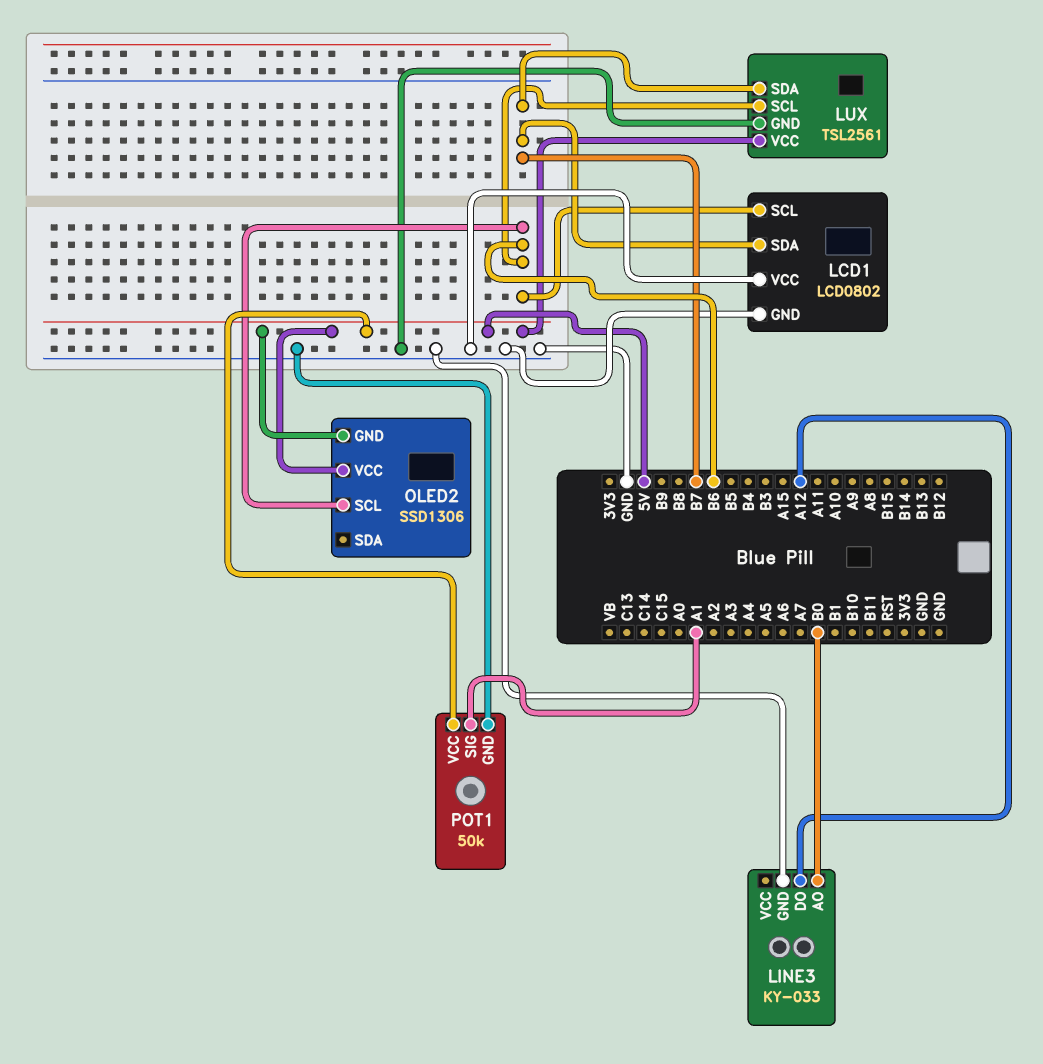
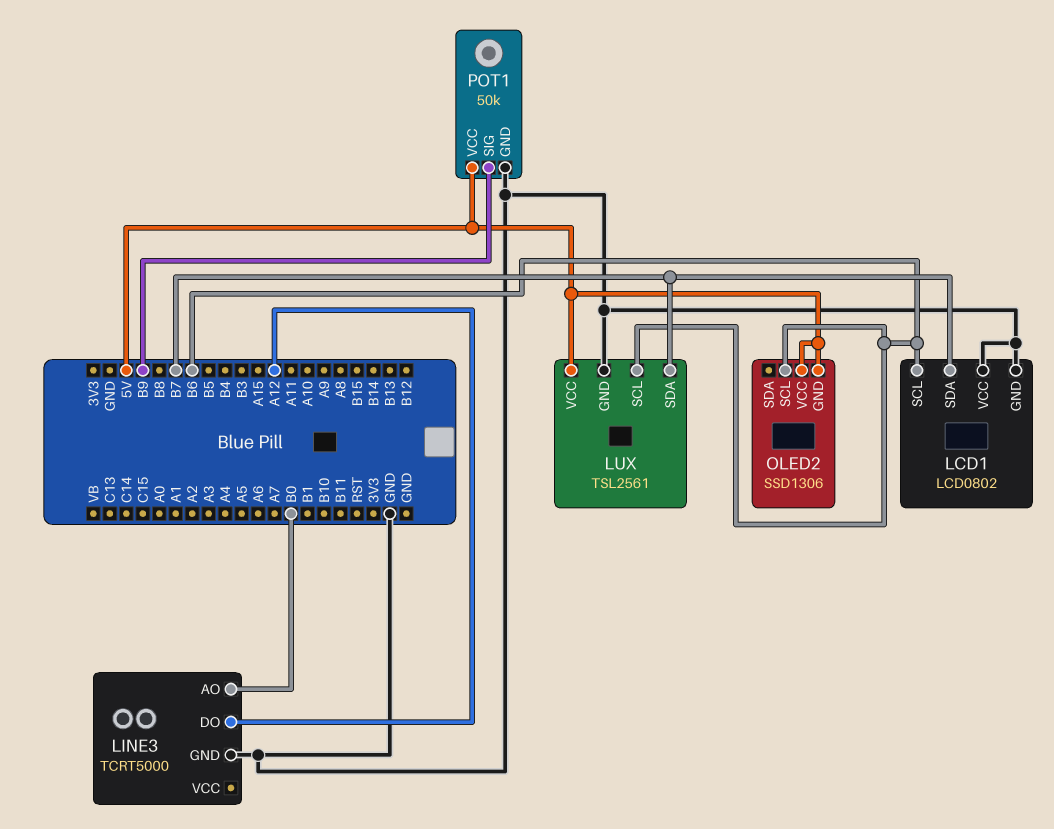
LINE3: KY-033 -> TCRT5000
POT1 pin SIG: A1 -> B9

